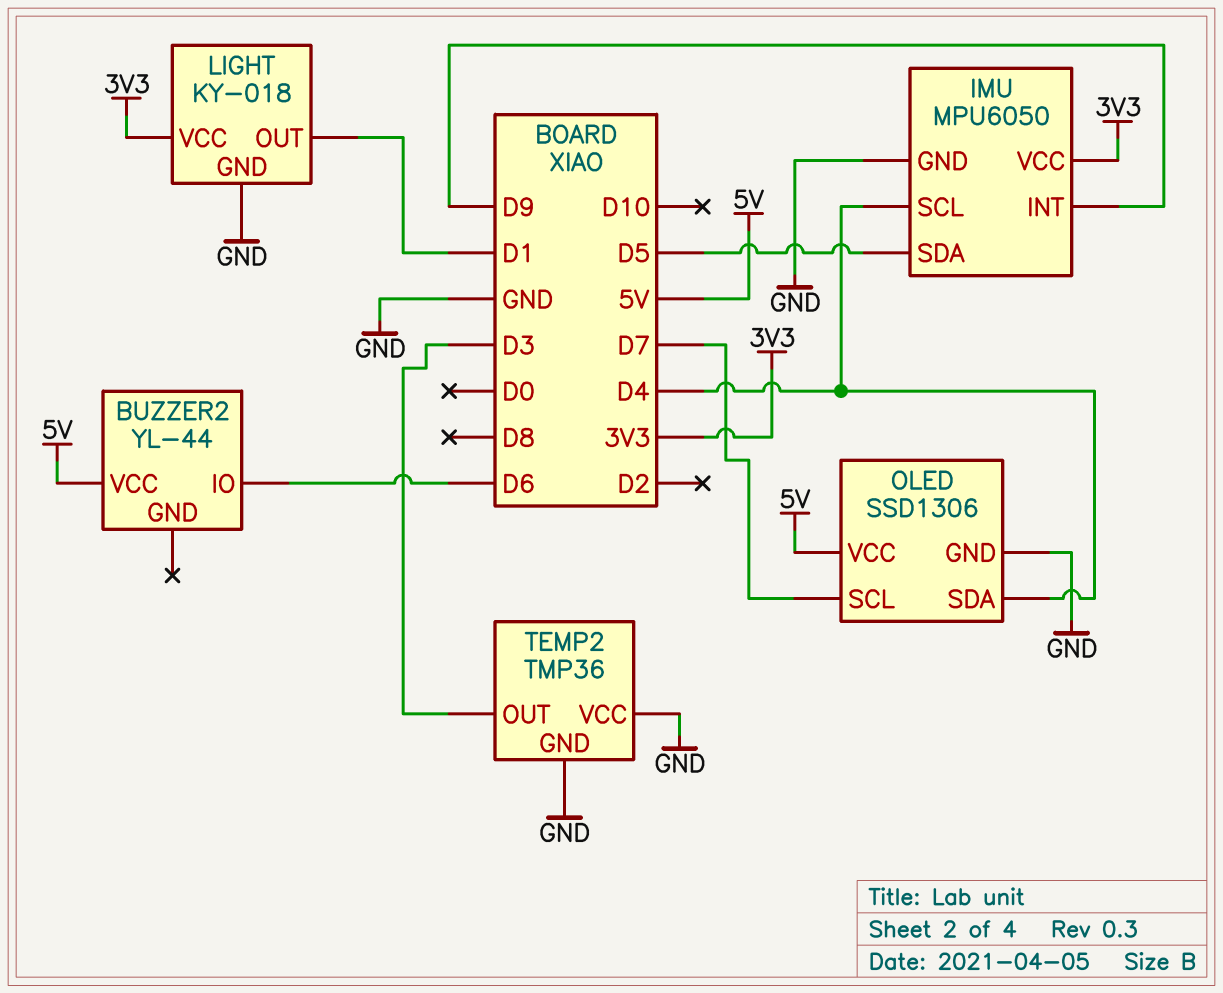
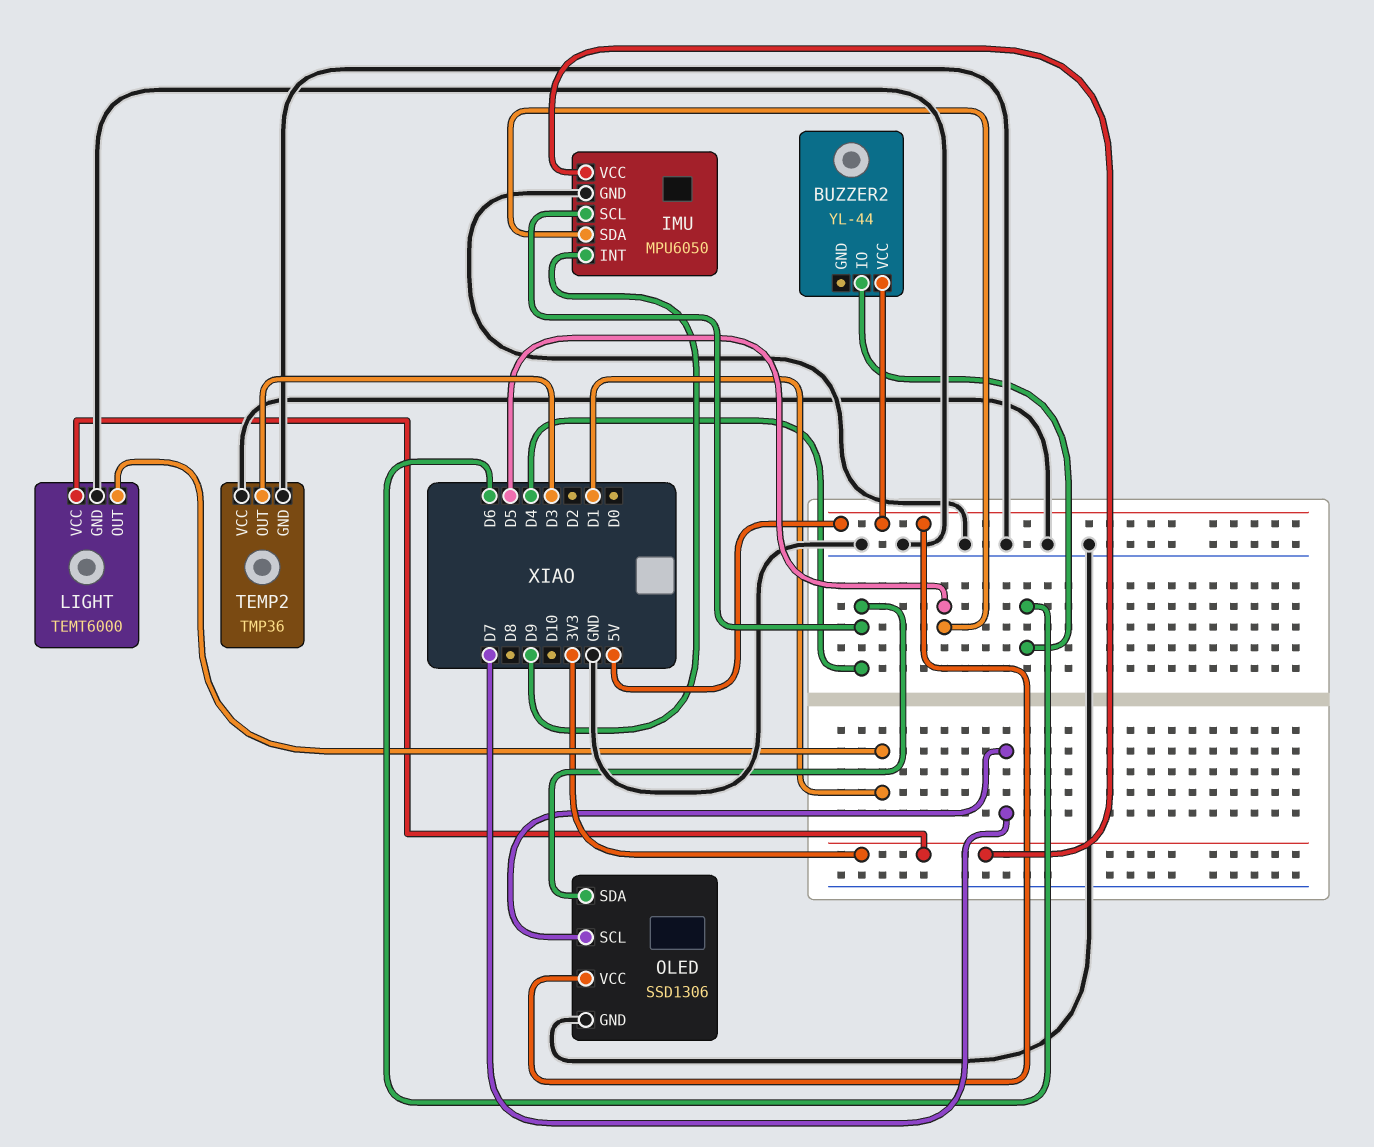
LIGHT: KY-018 -> TEMT6000

